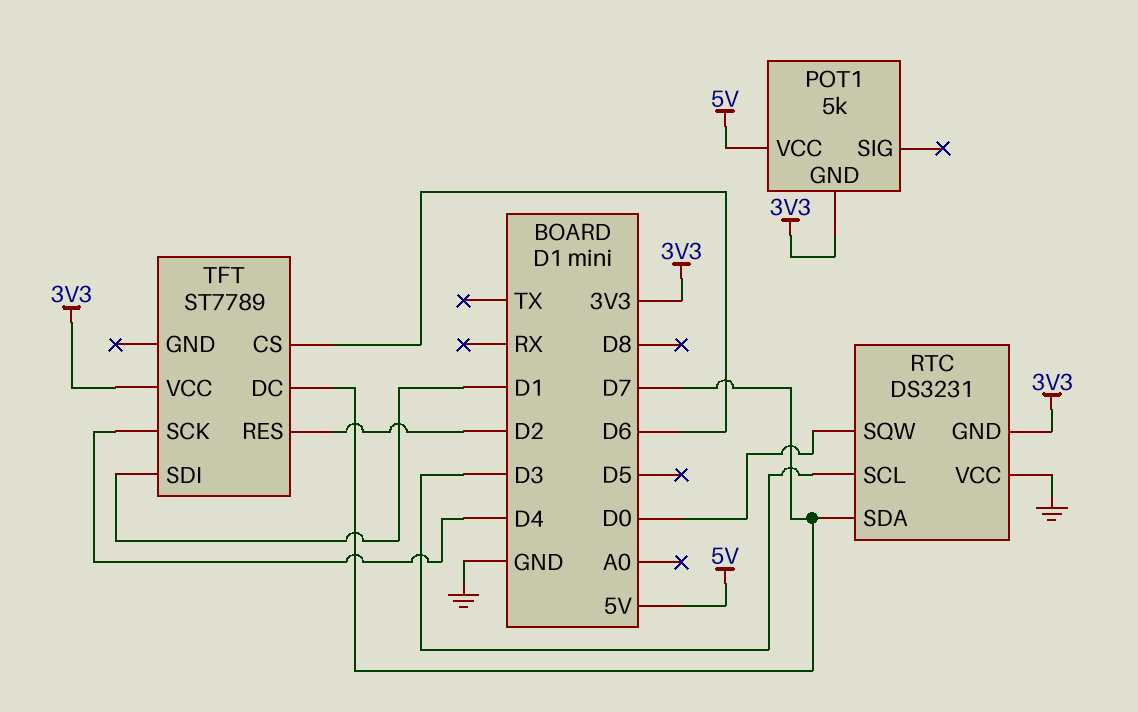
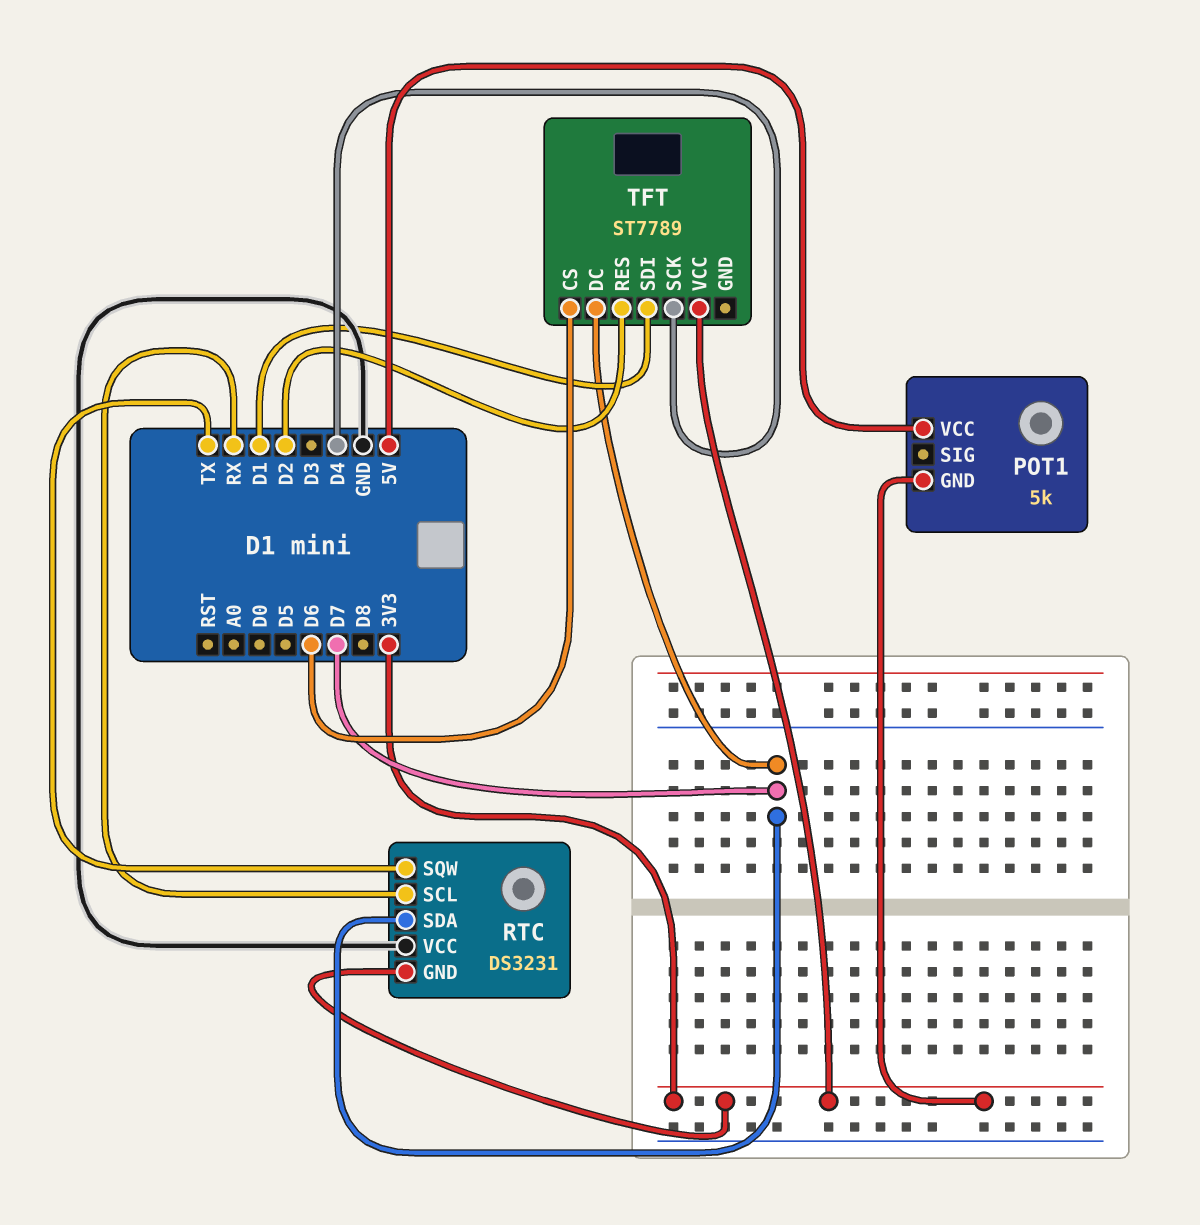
RTC pin SCL: D3 -> RX
RTC pin SQW: D0 -> TX

